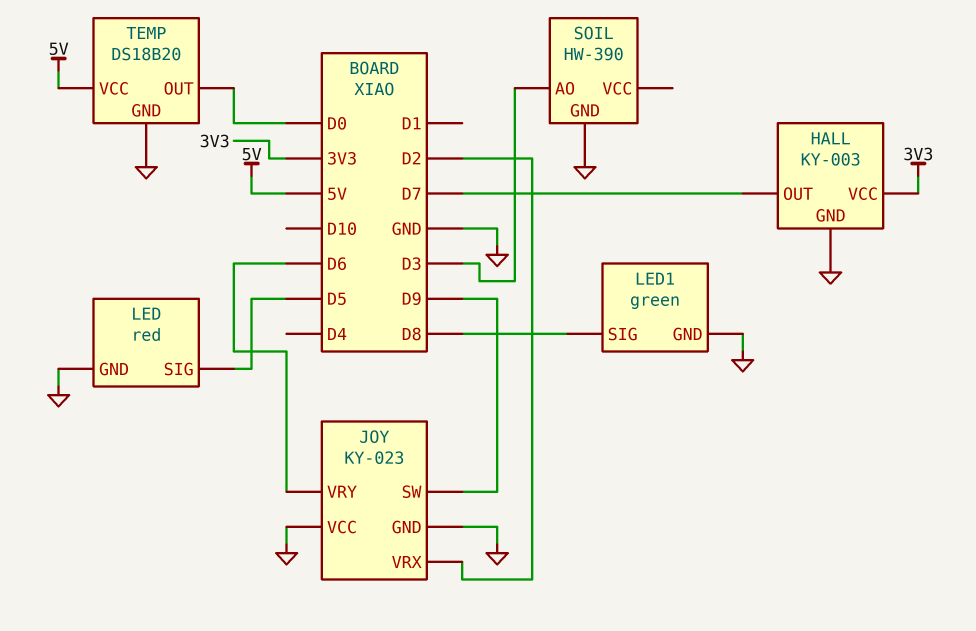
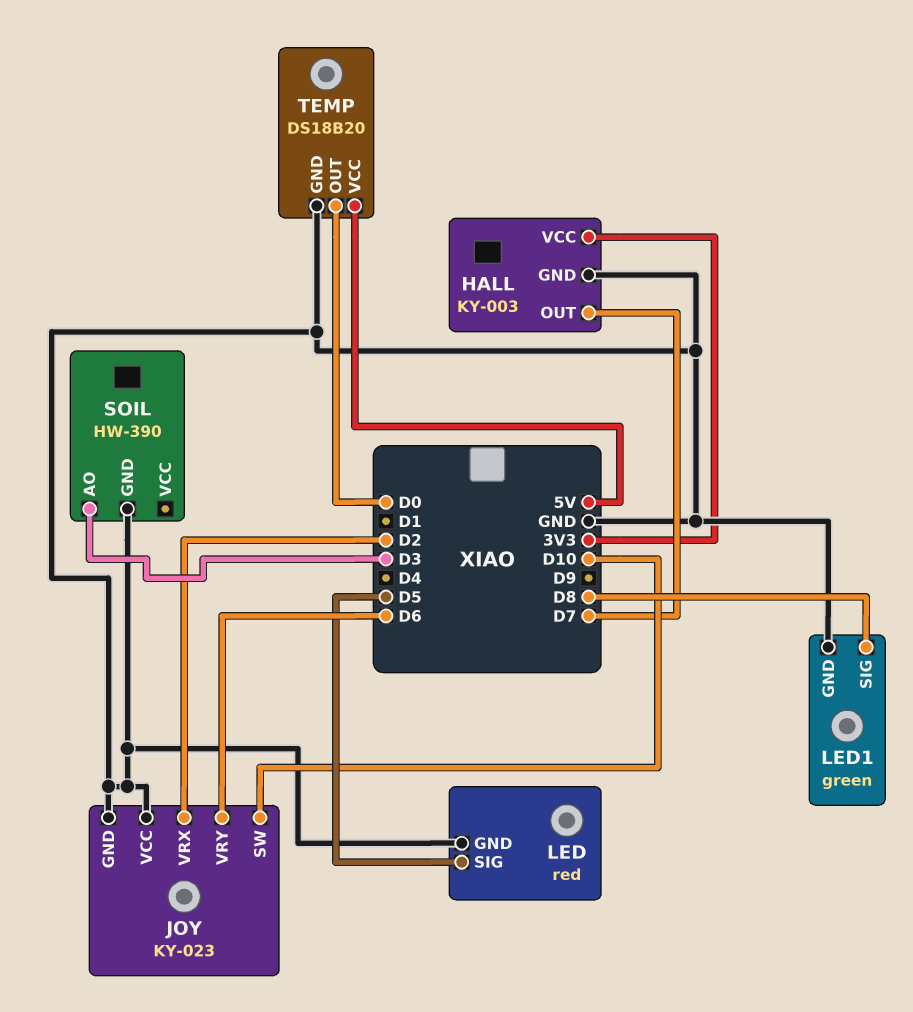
JOY pin SW: D9 -> D10

